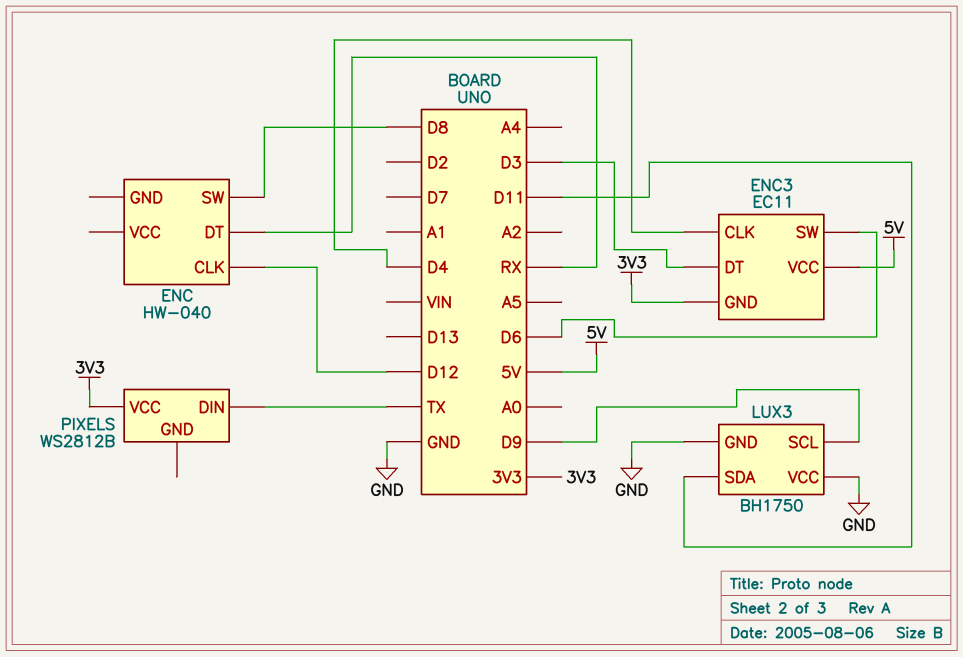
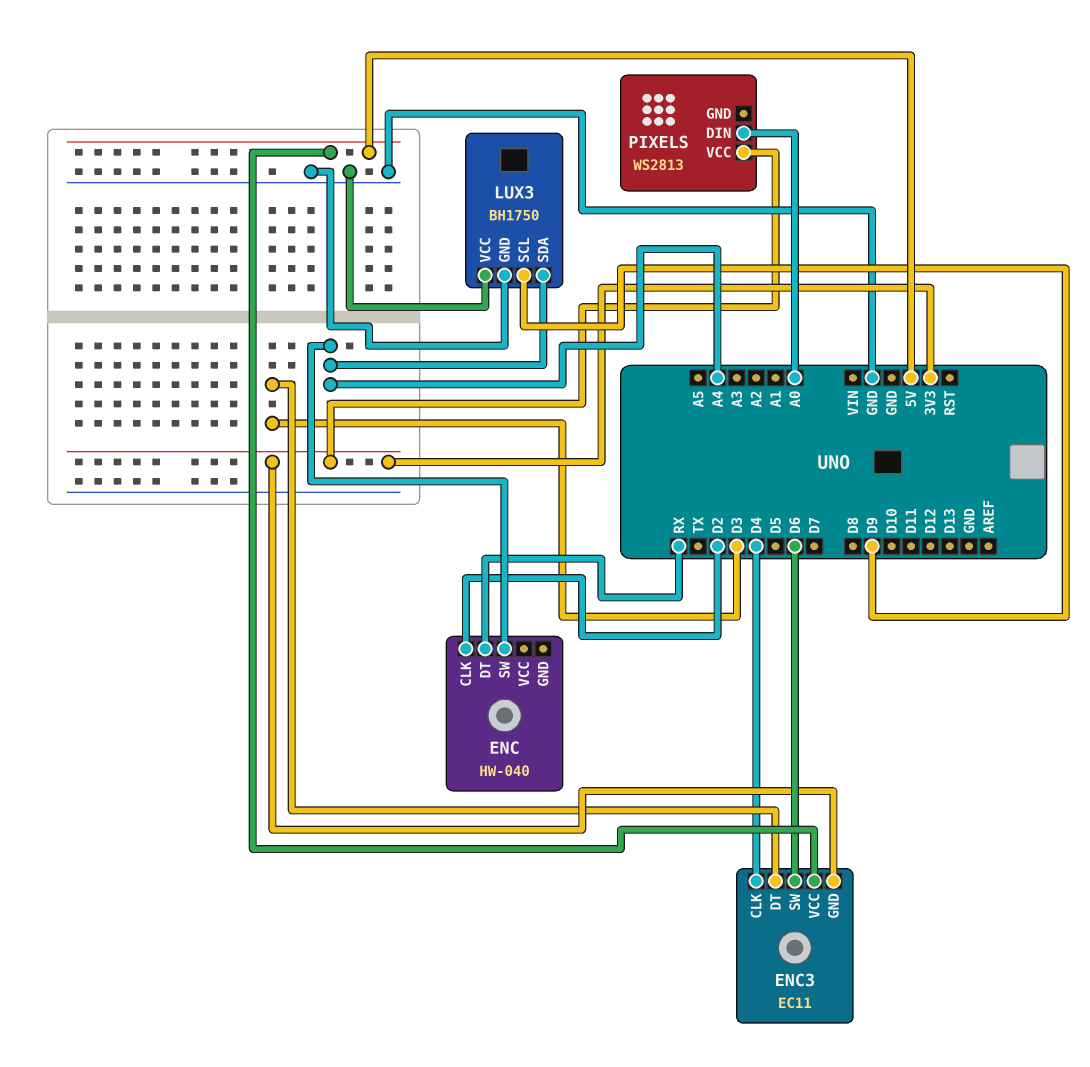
ENC pin CLK: D12 -> D2
ENC pin SW: D8 -> A4
LUX3 pin SDA: D11 -> A4
PIXELS: WS2812B -> WS2813
PIXELS pin DIN: TX -> A0

